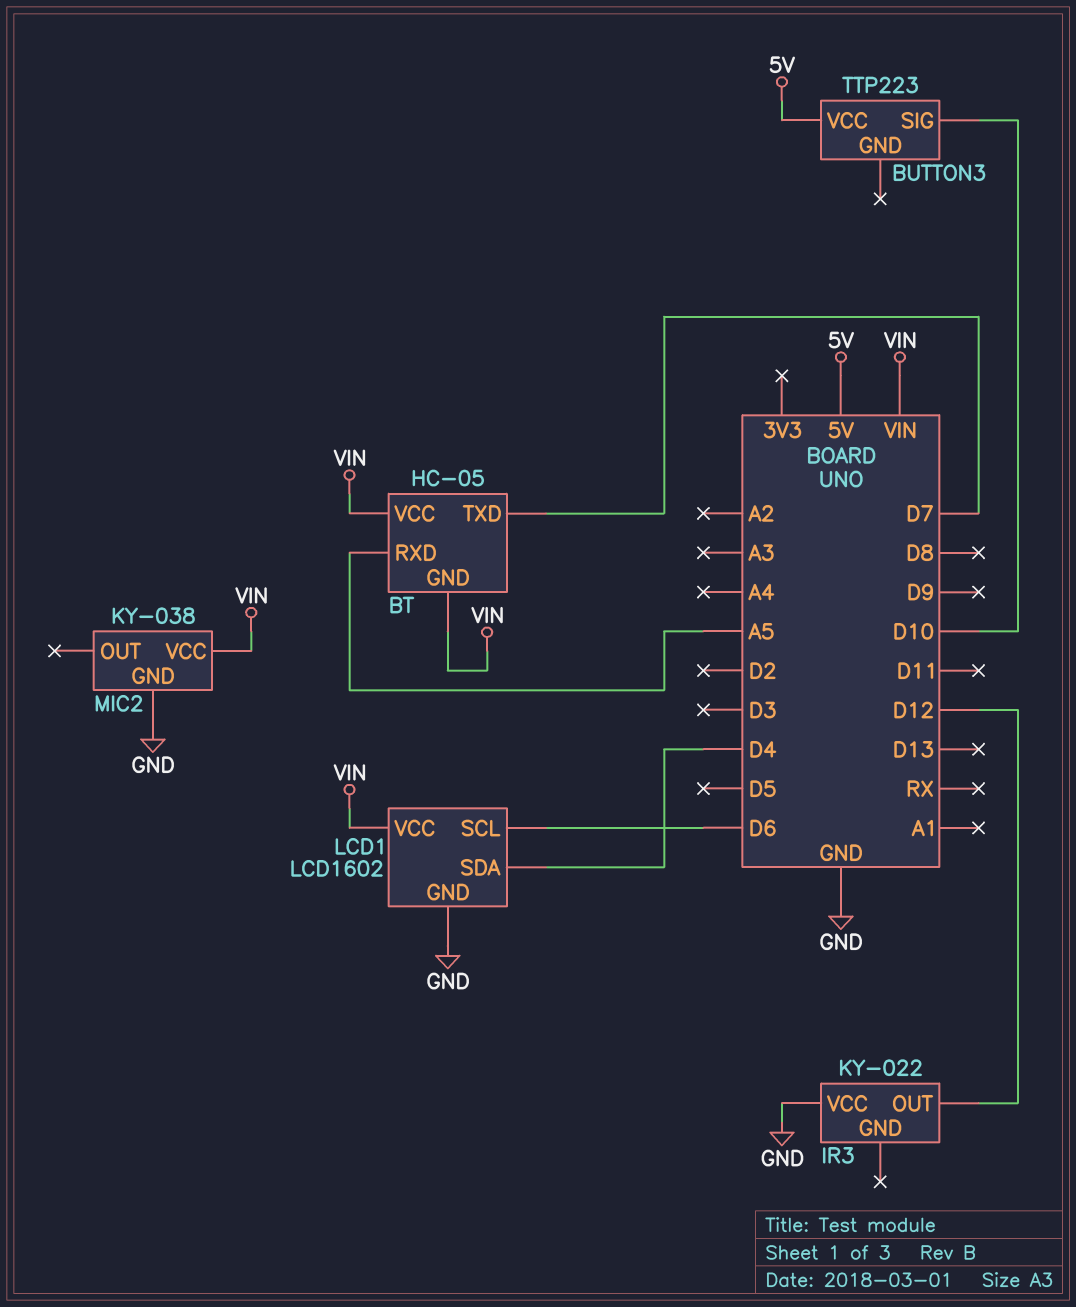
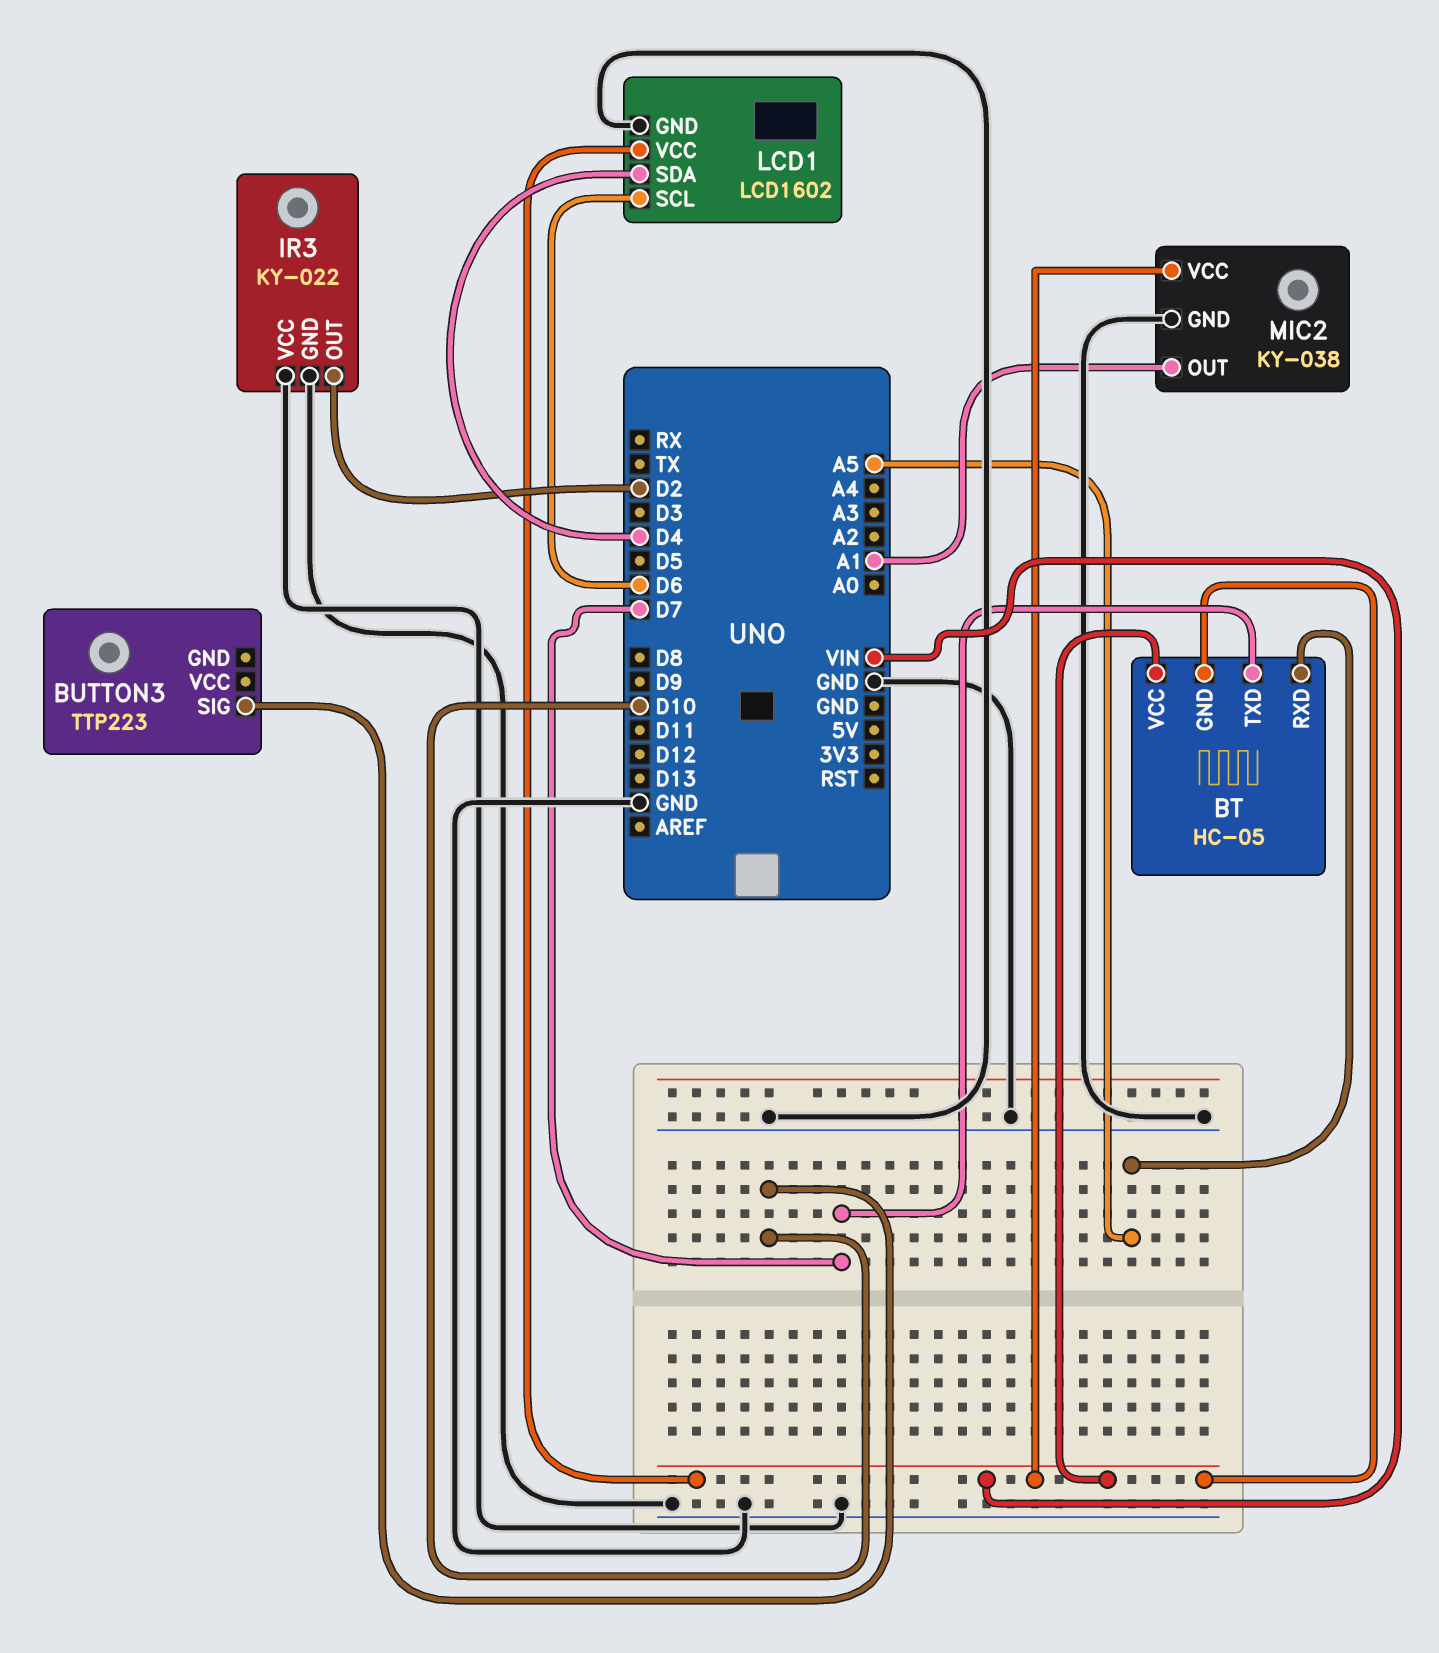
BUTTON3 pin VCC: 5V -> none
IR3 pin GND: none -> GND
IR3 pin OUT: D12 -> D2
MIC2 pin OUT: none -> A1

